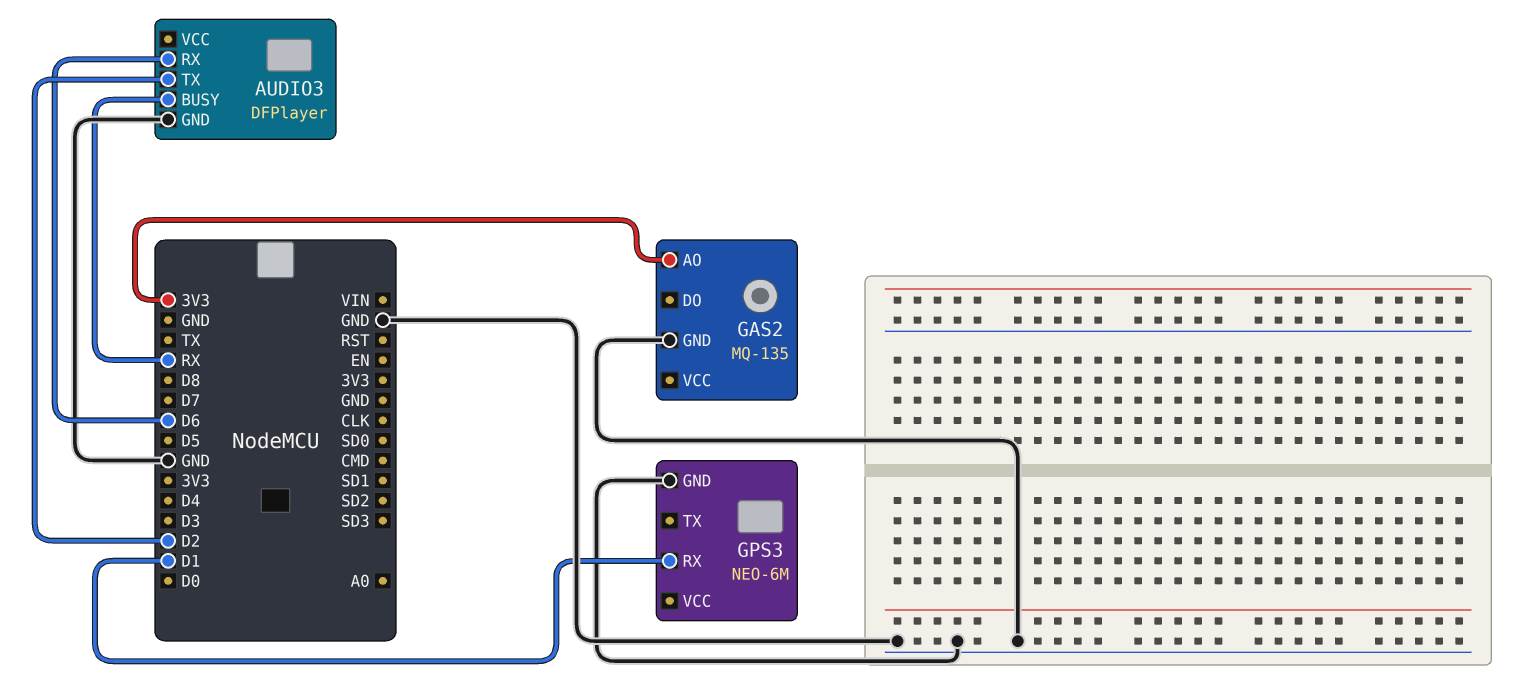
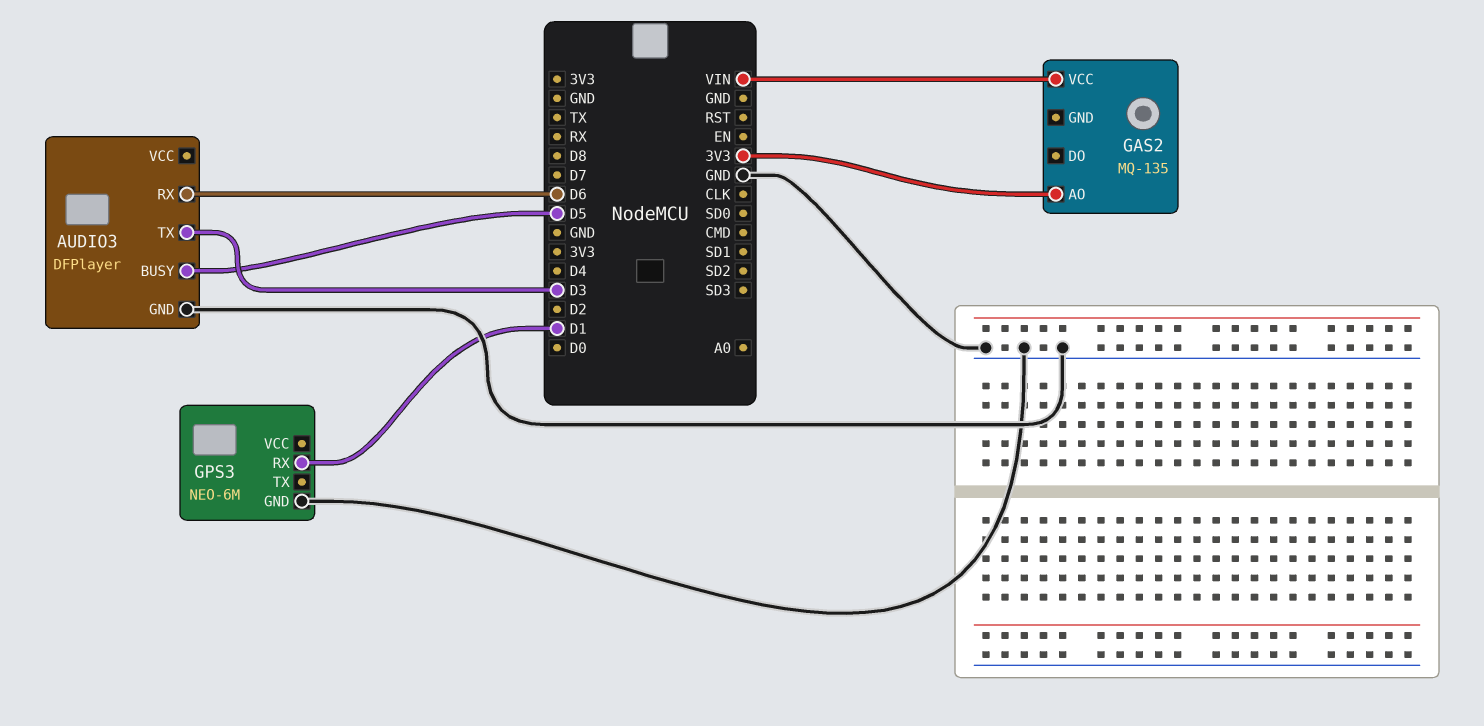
AUDIO3 pin BUSY: RX -> D5
AUDIO3 pin TX: D2 -> D3
GAS2 pin GND: GND -> none
GAS2 pin VCC: none -> VIN

